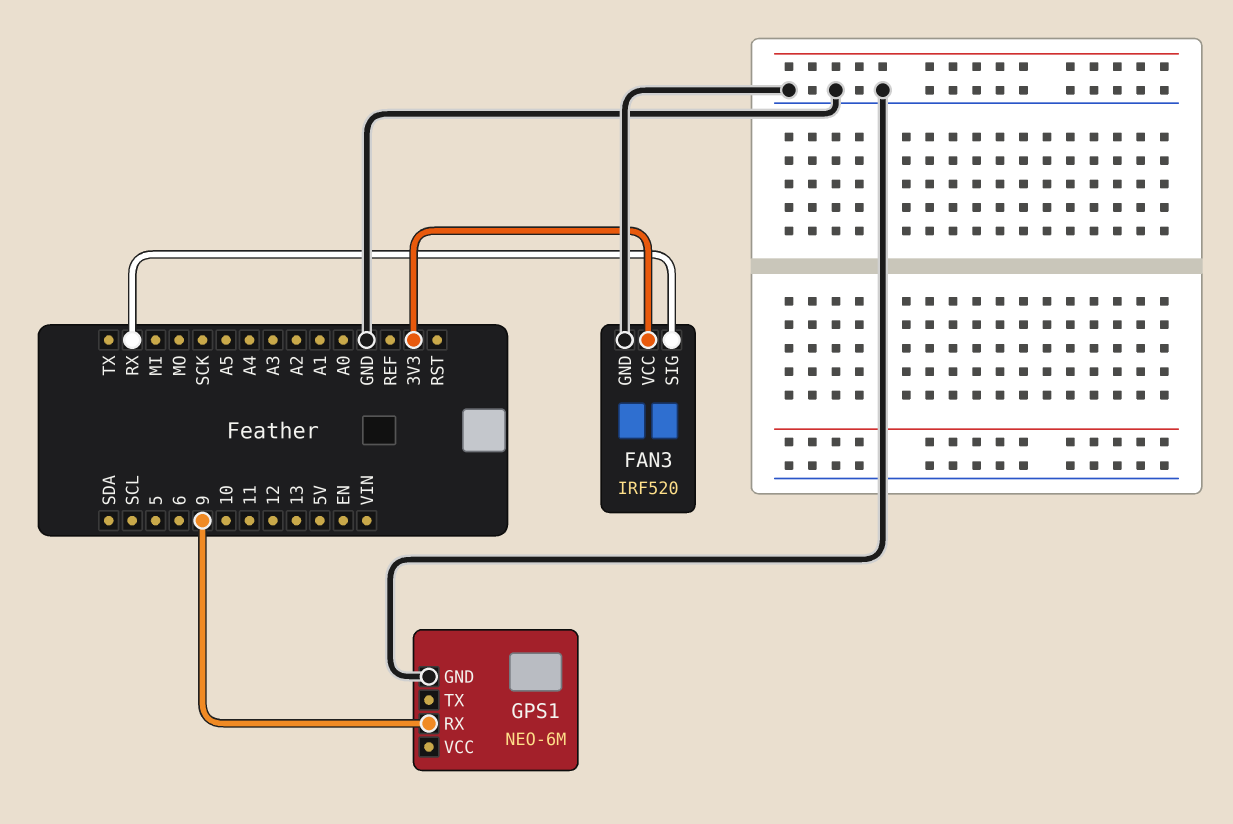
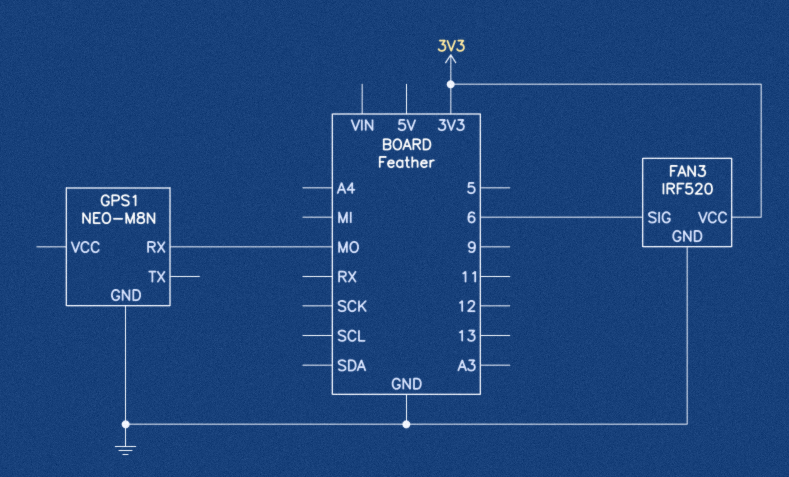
FAN3 pin SIG: RX -> 6
GPS1: NEO-6M -> NEO-M8N
GPS1 pin RX: 9 -> MO

